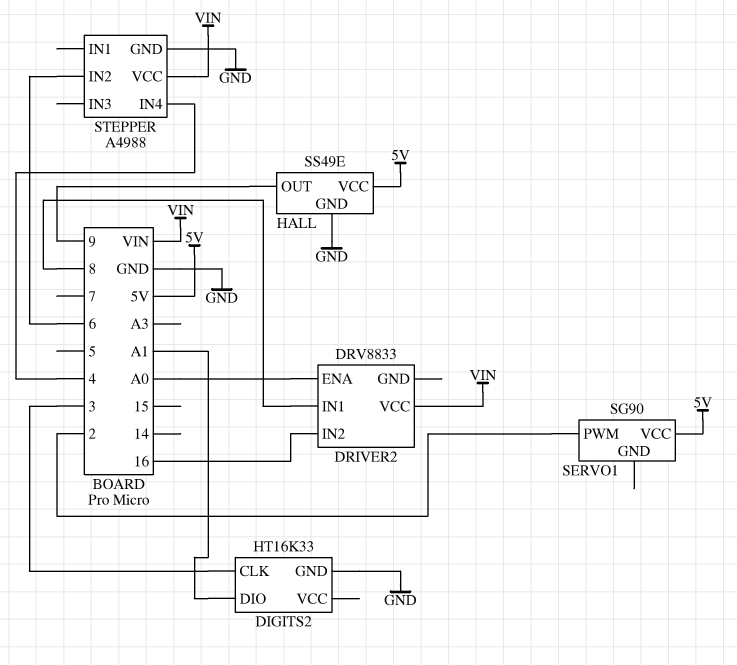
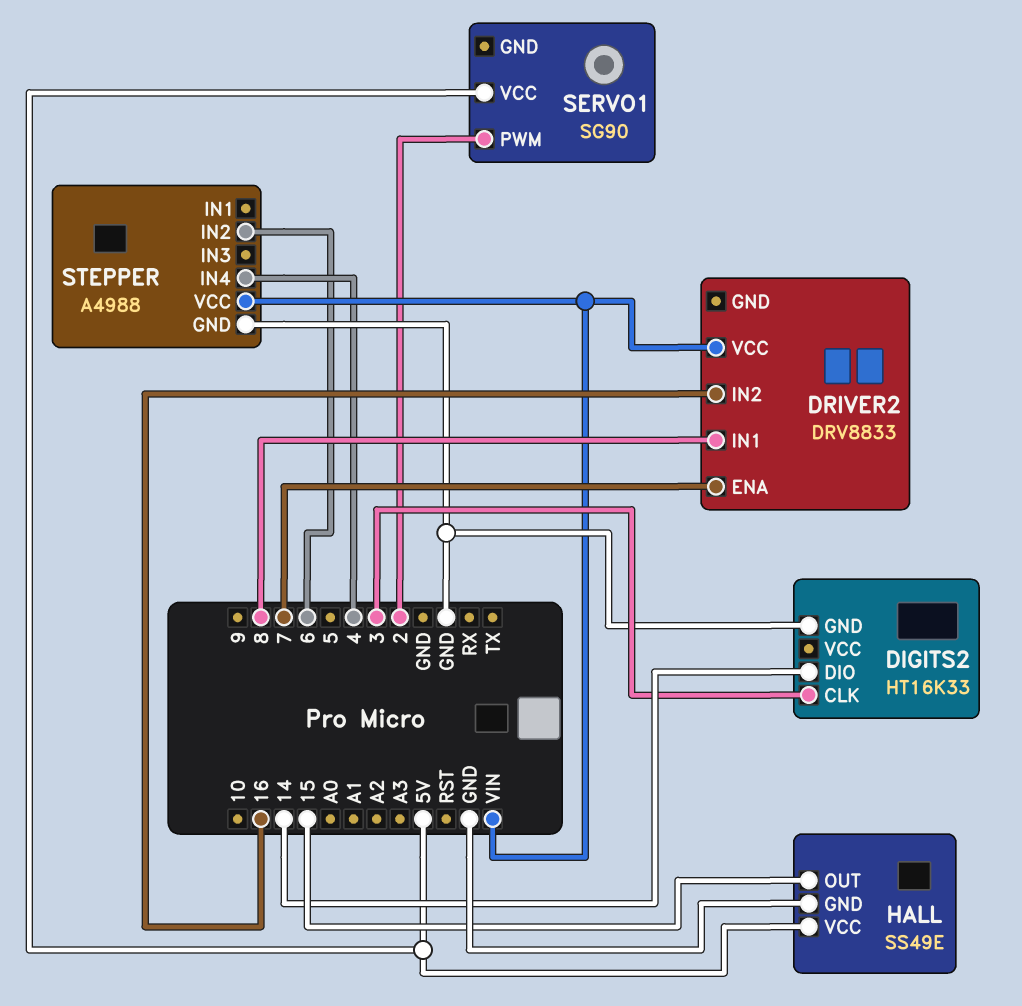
DIGITS2 pin DIO: A1 -> 14
DRIVER2 pin ENA: A0 -> 7
HALL pin OUT: 9 -> 15

